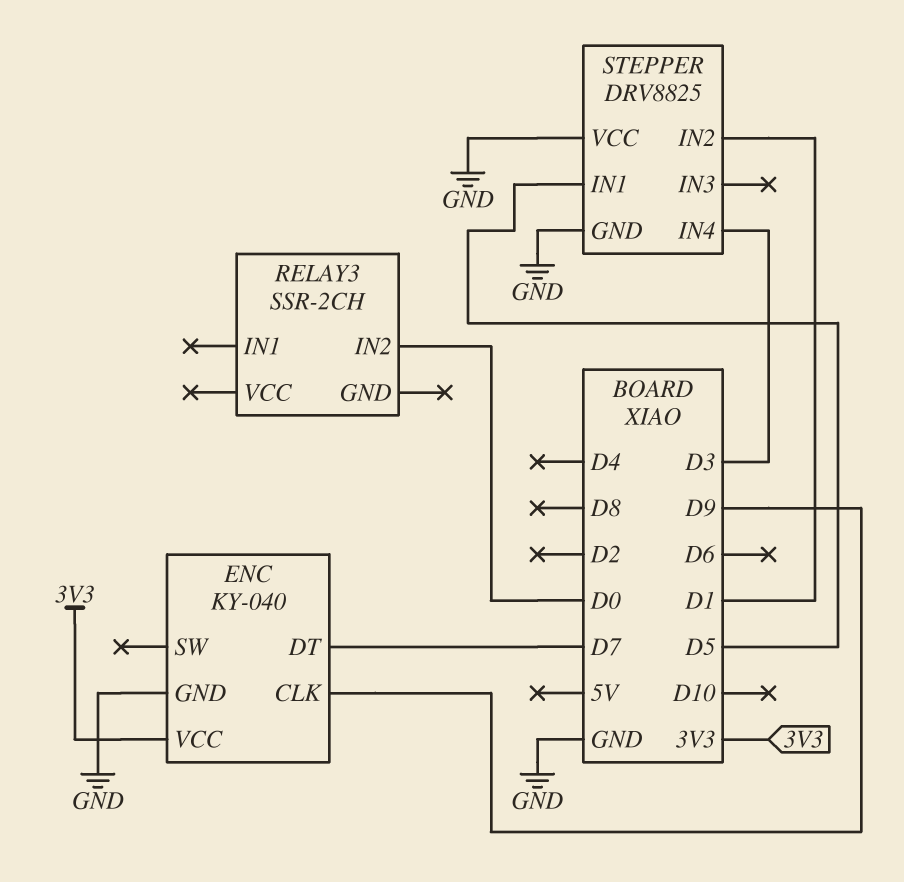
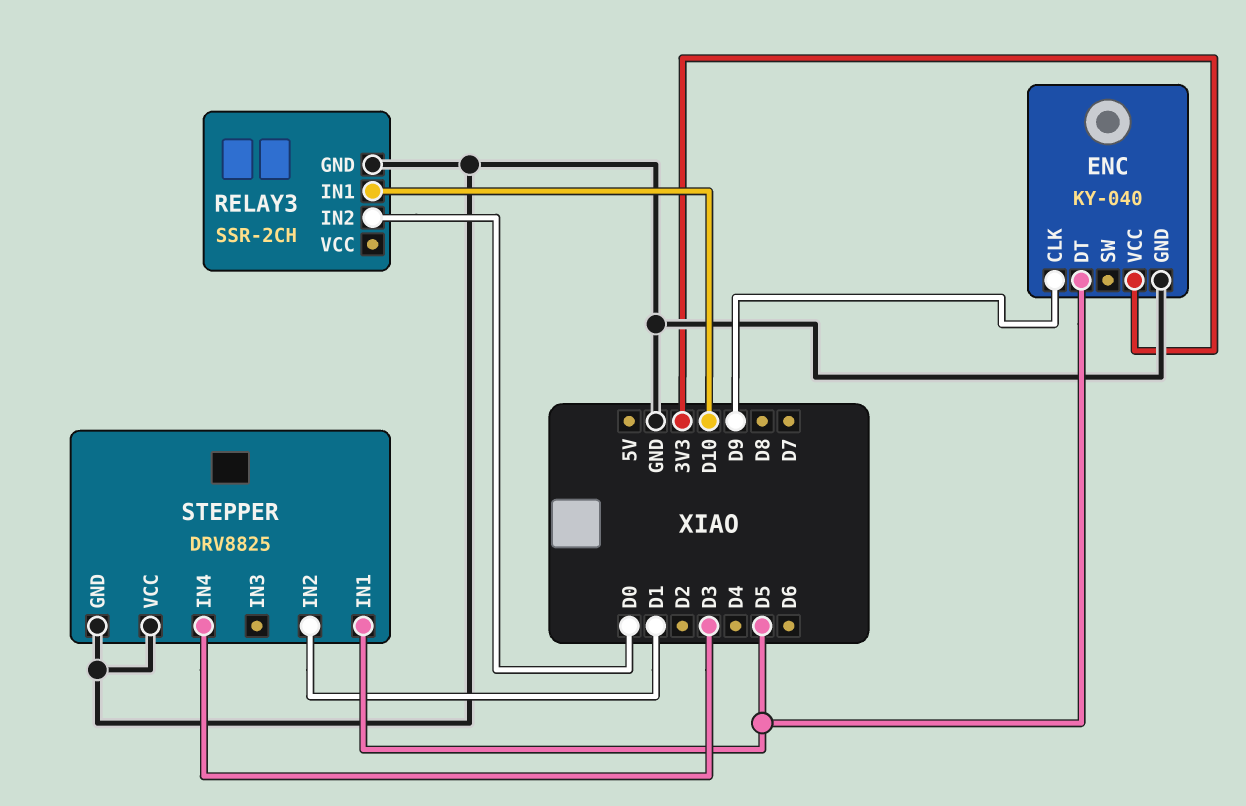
ENC pin DT: D7 -> D5
RELAY3 pin GND: none -> GND
RELAY3 pin IN1: none -> D10

